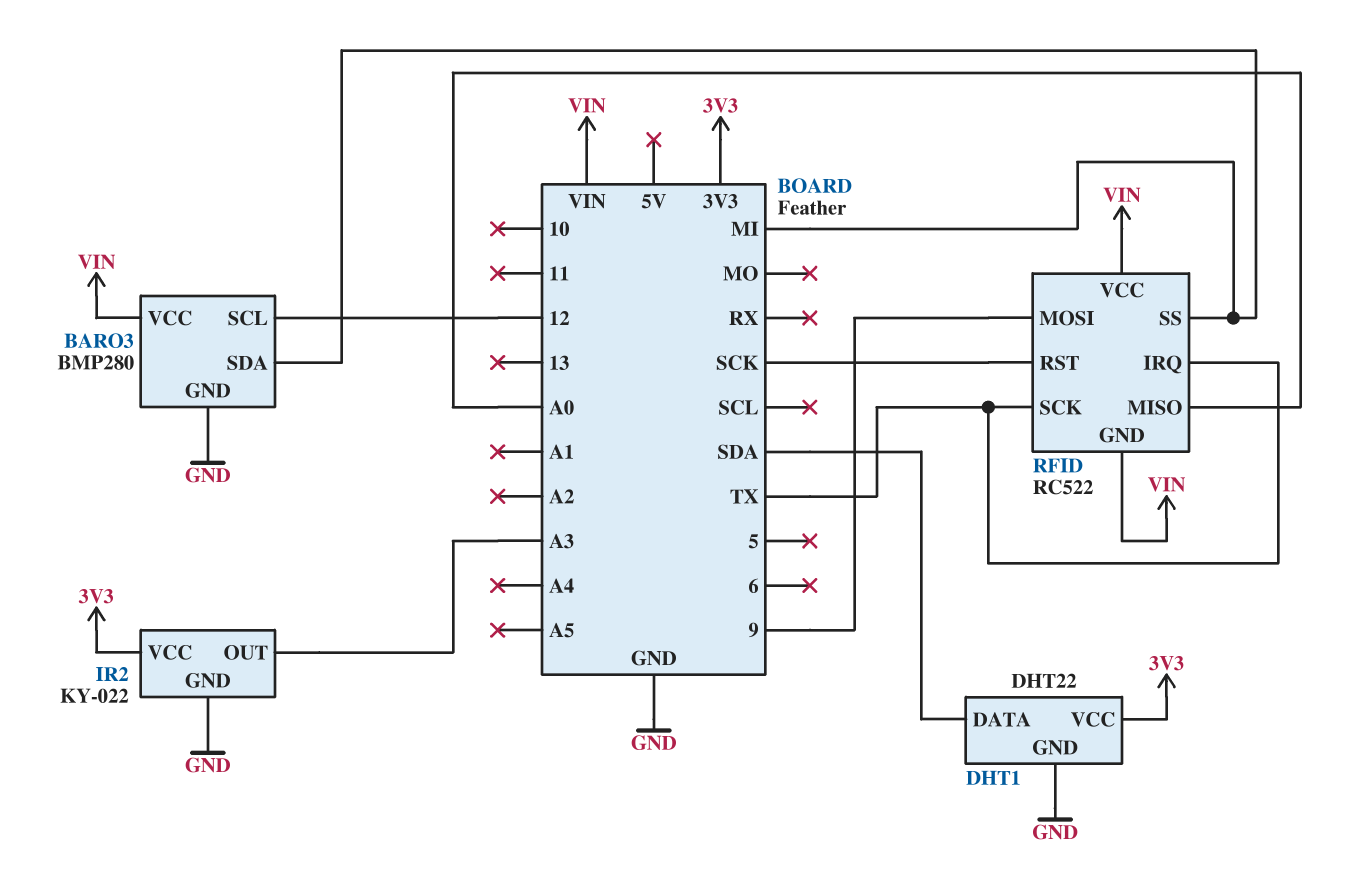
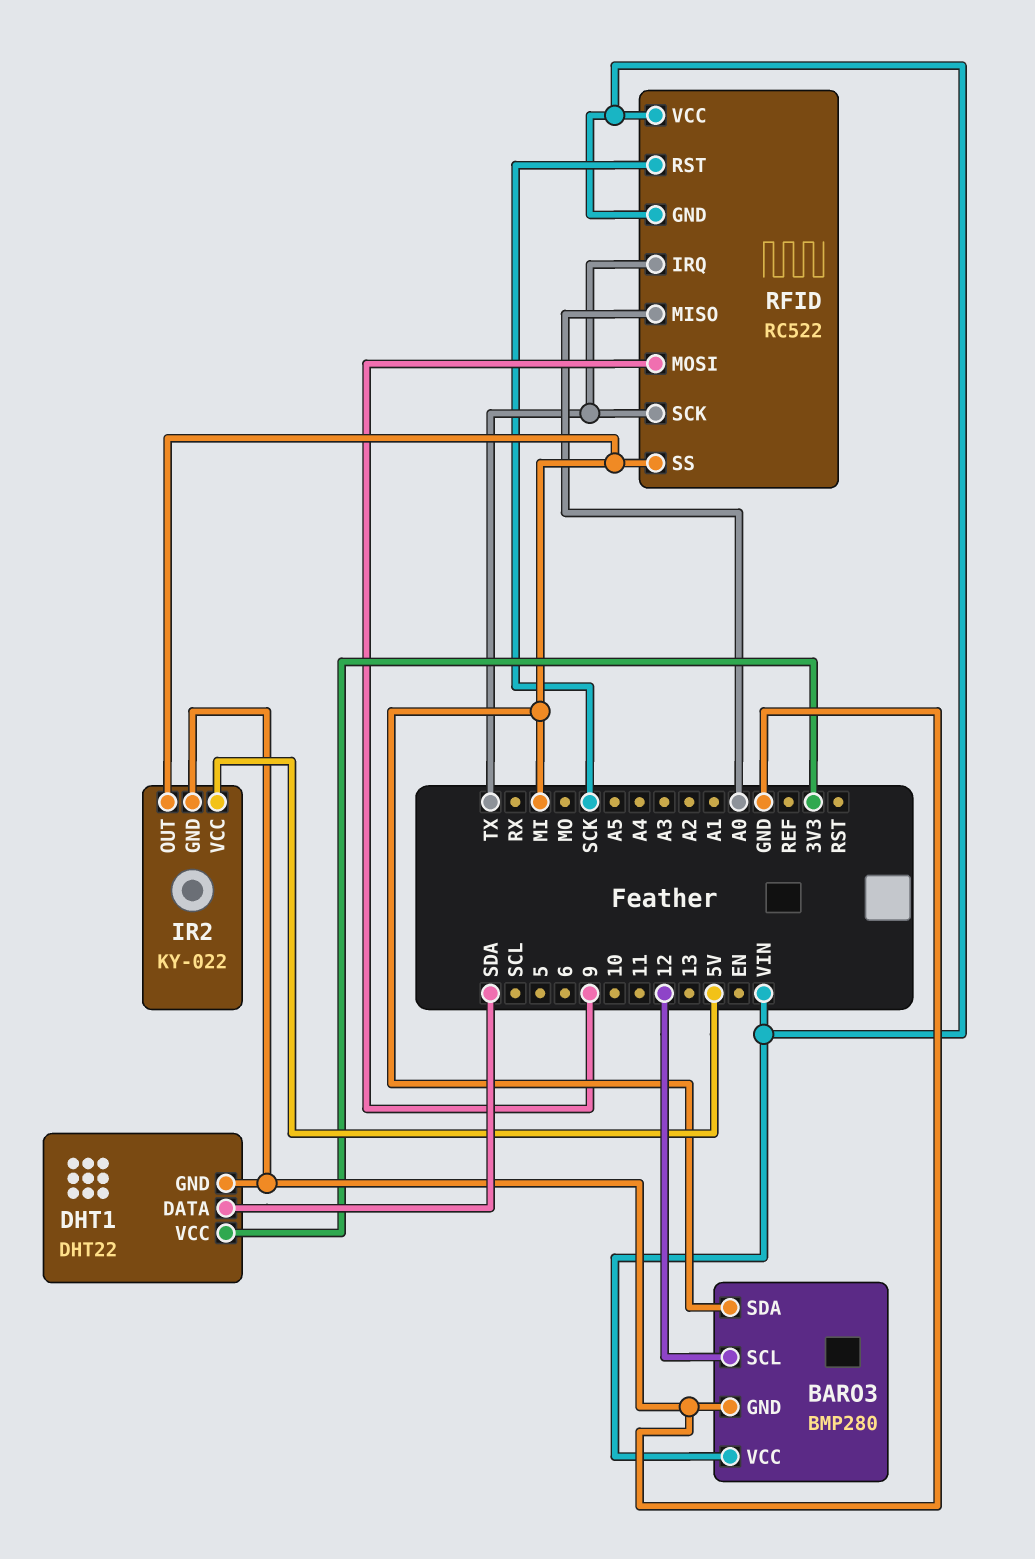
IR2 pin OUT: A3 -> MI
IR2 pin VCC: 3V3 -> 5V

